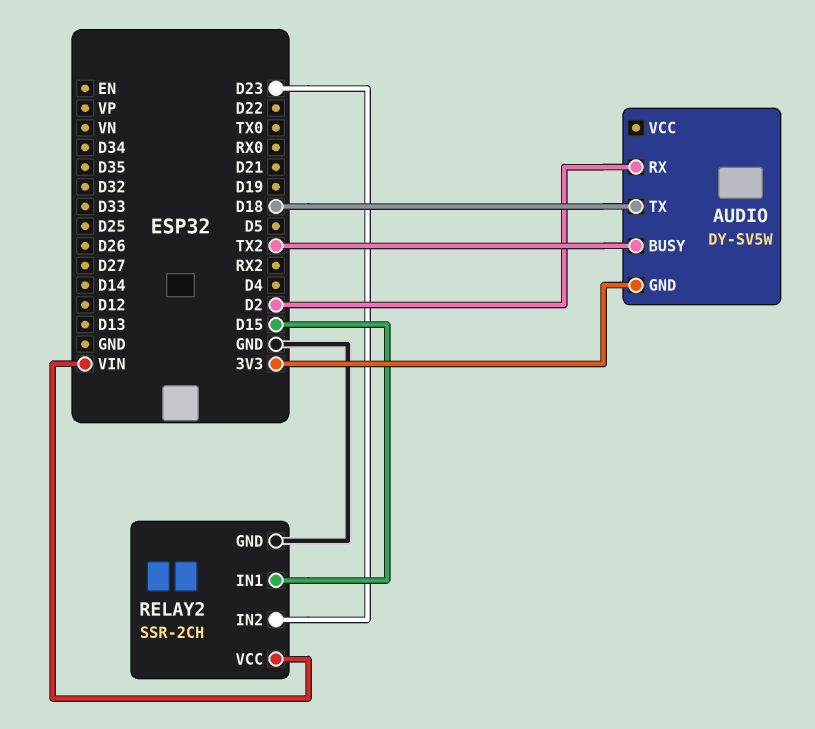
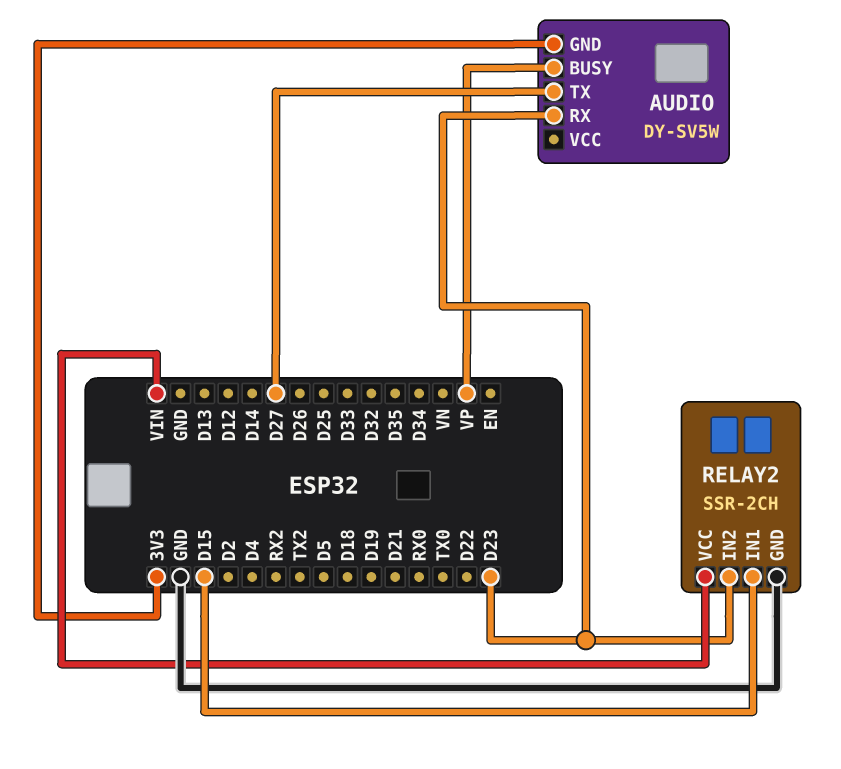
AUDIO pin BUSY: TX2 -> VP
AUDIO pin RX: D2 -> D23
AUDIO pin TX: D18 -> D27

